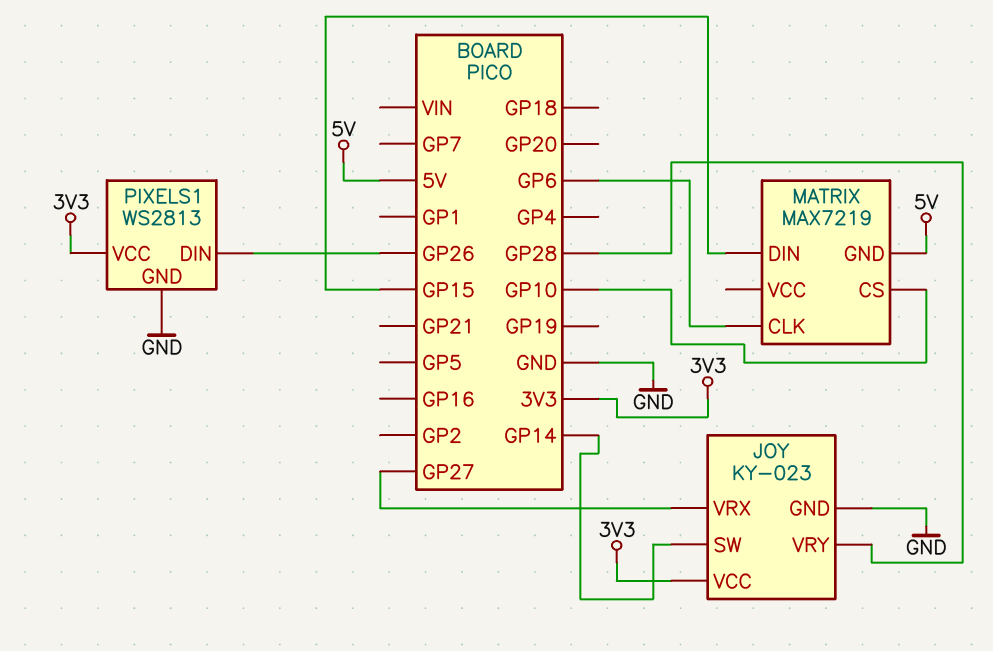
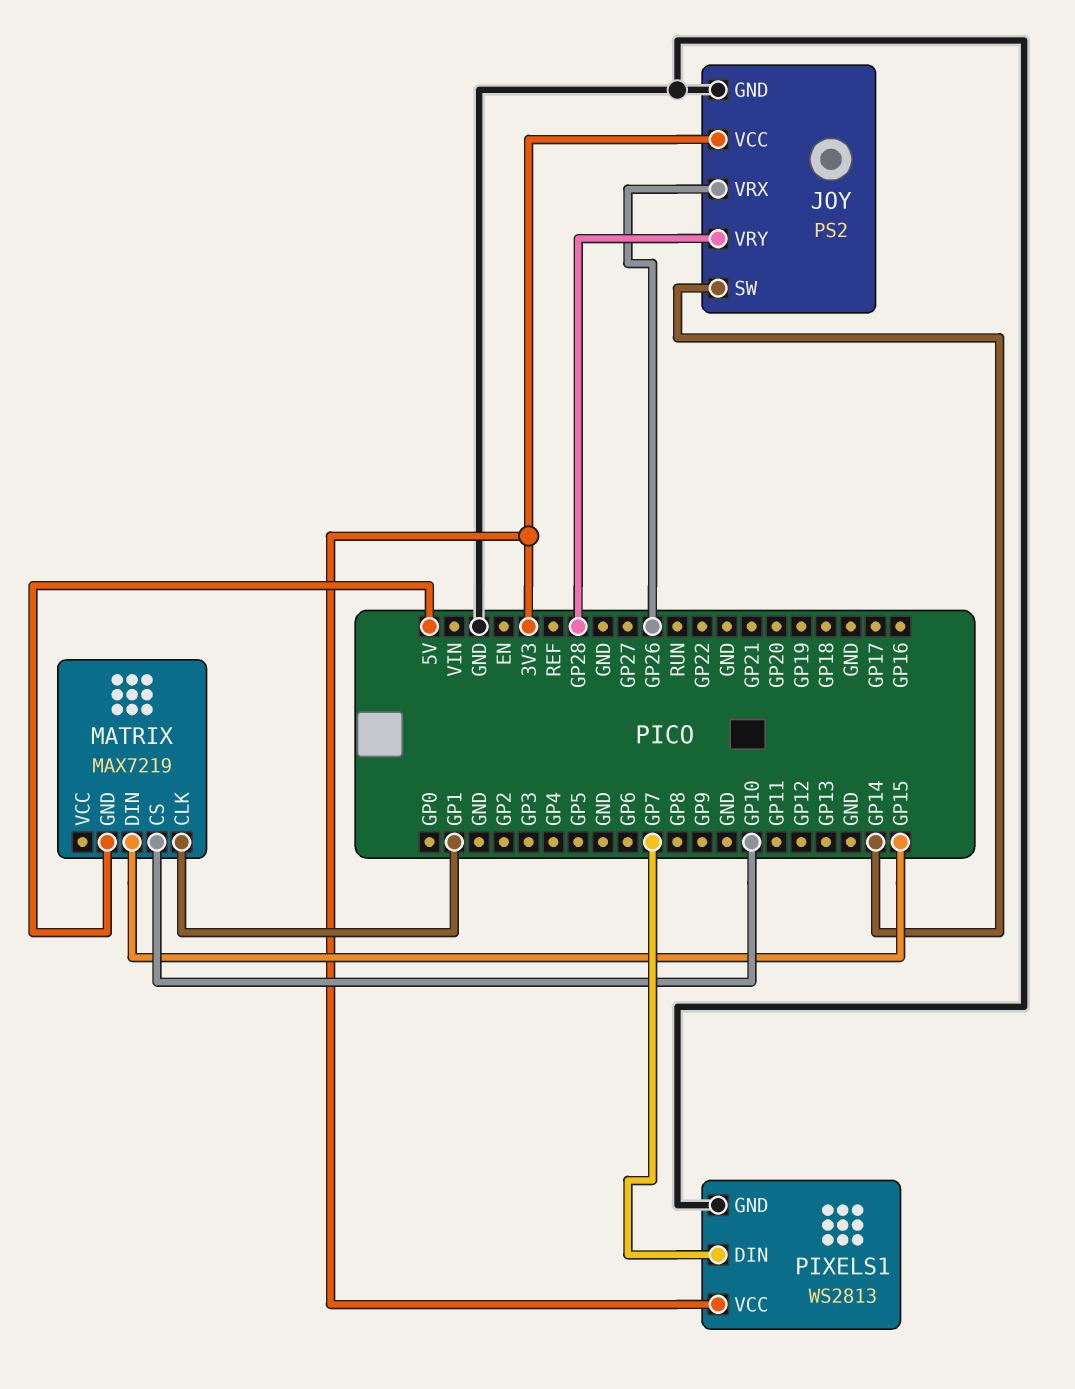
JOY: KY-023 -> PS2
JOY pin VRX: GP27 -> GP26
MATRIX pin CLK: GP6 -> GP1
PIXELS1 pin DIN: GP26 -> GP7

